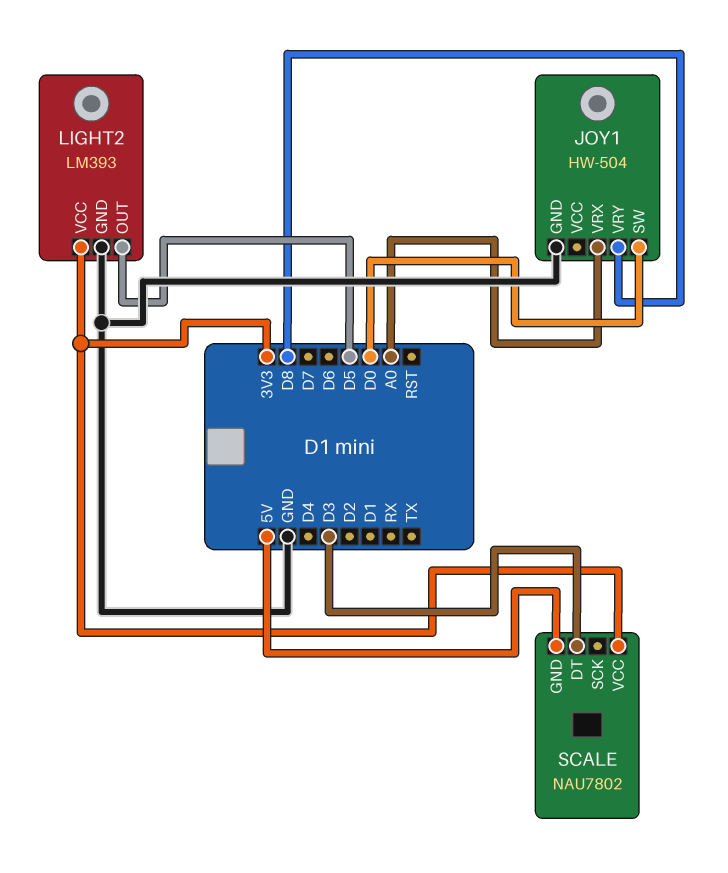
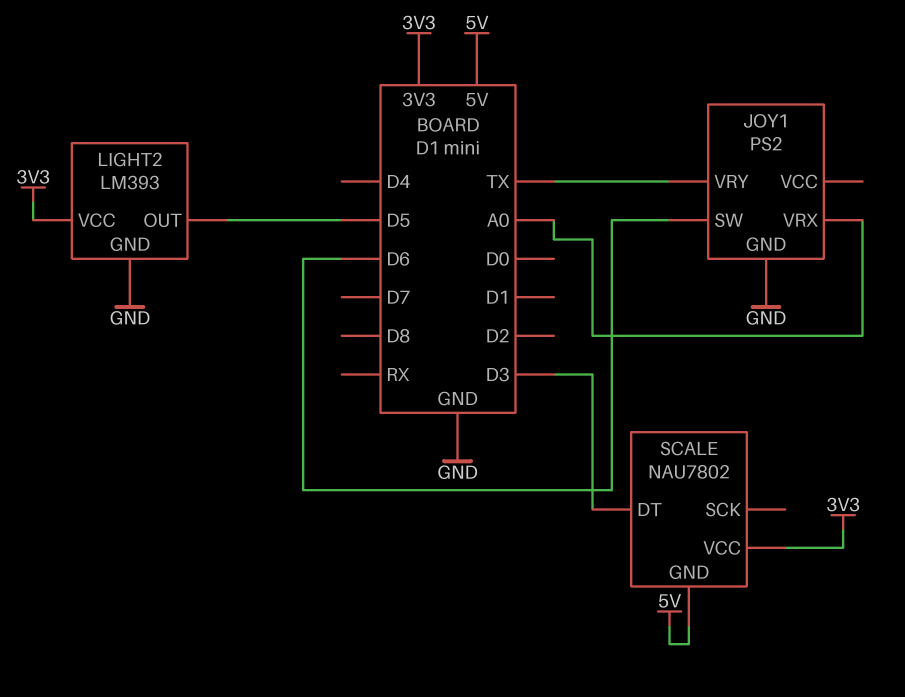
JOY1: HW-504 -> PS2
JOY1 pin SW: D0 -> D6
JOY1 pin VRY: D8 -> TX

